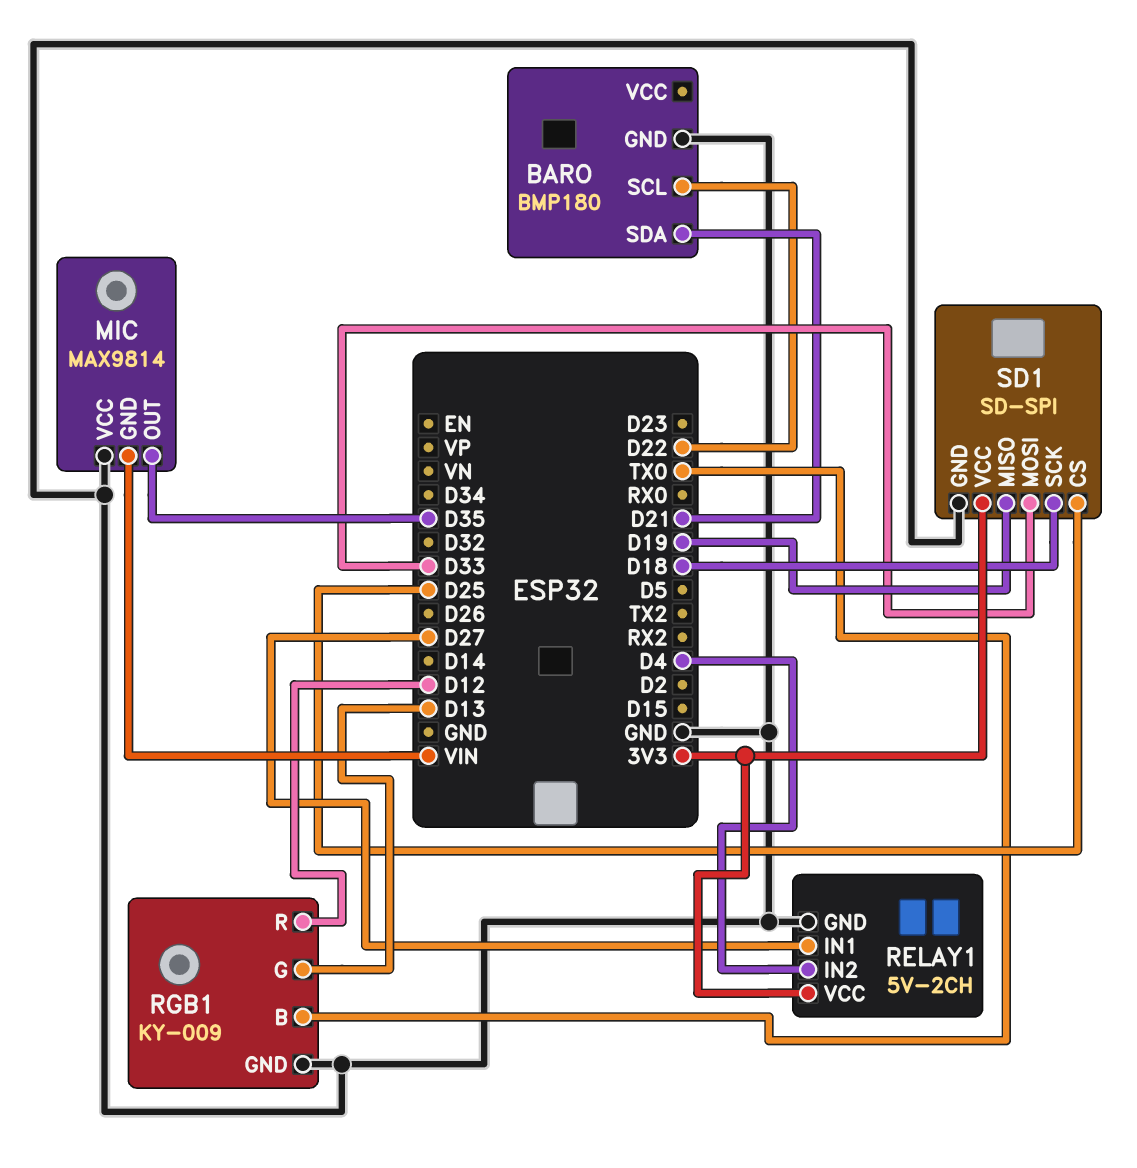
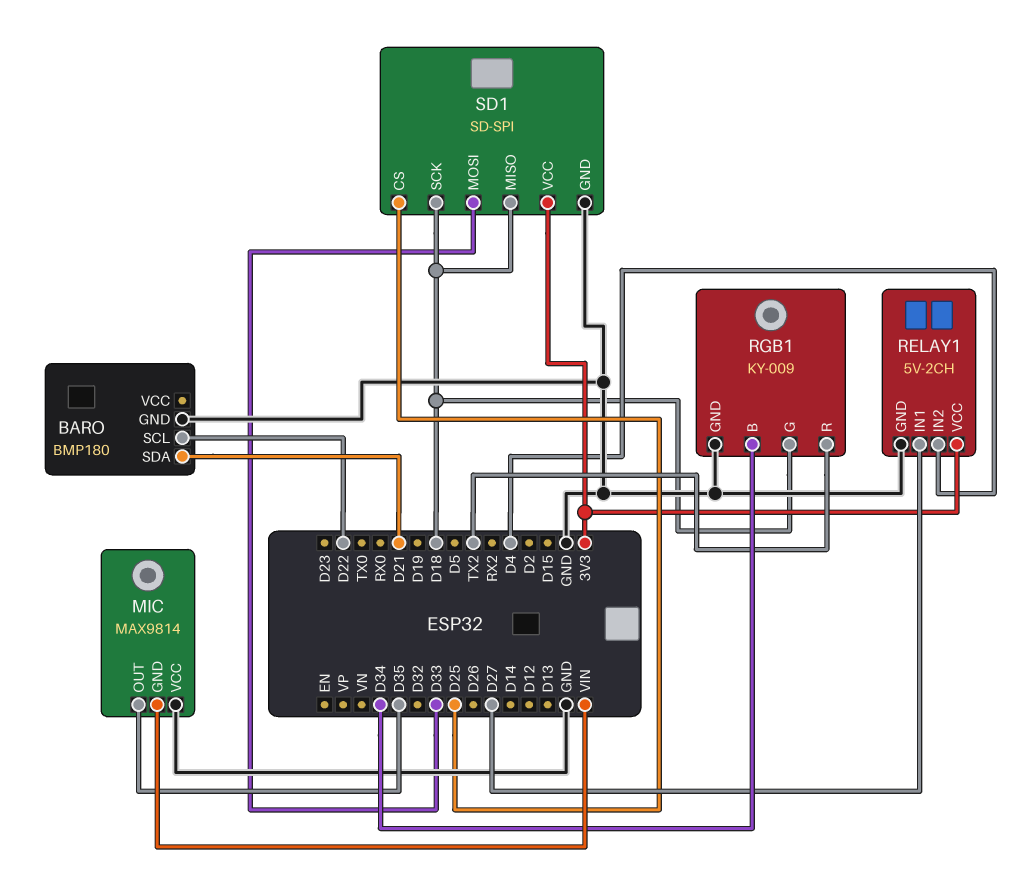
RGB1 pin B: TX0 -> D34
RGB1 pin G: D13 -> D18
RGB1 pin R: D12 -> TX2
SD1 pin MISO: D19 -> D18

